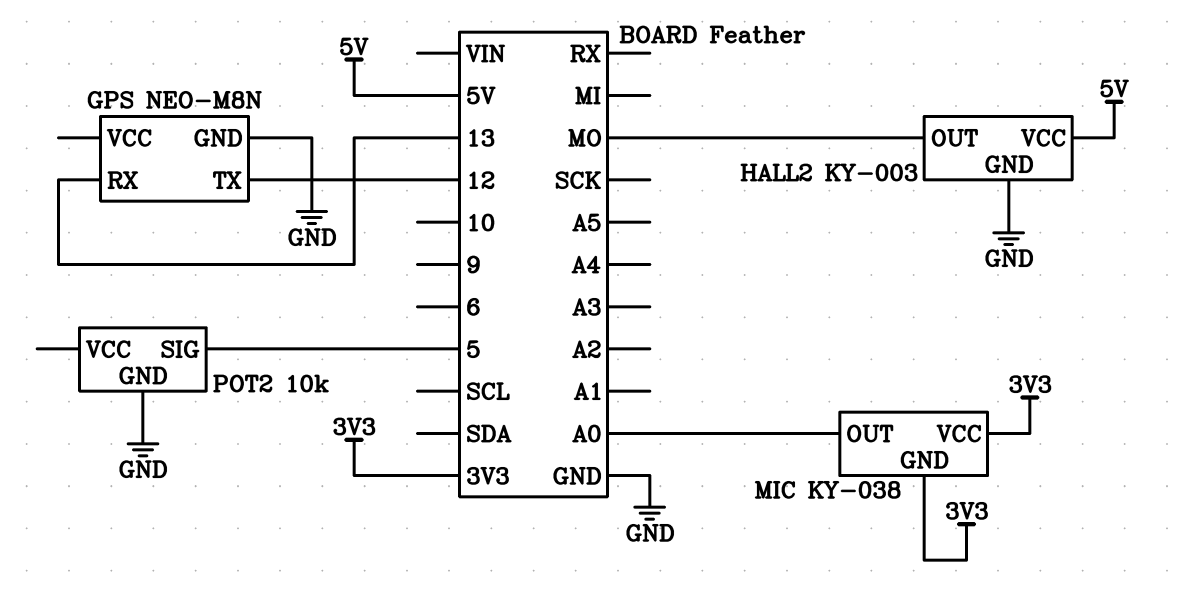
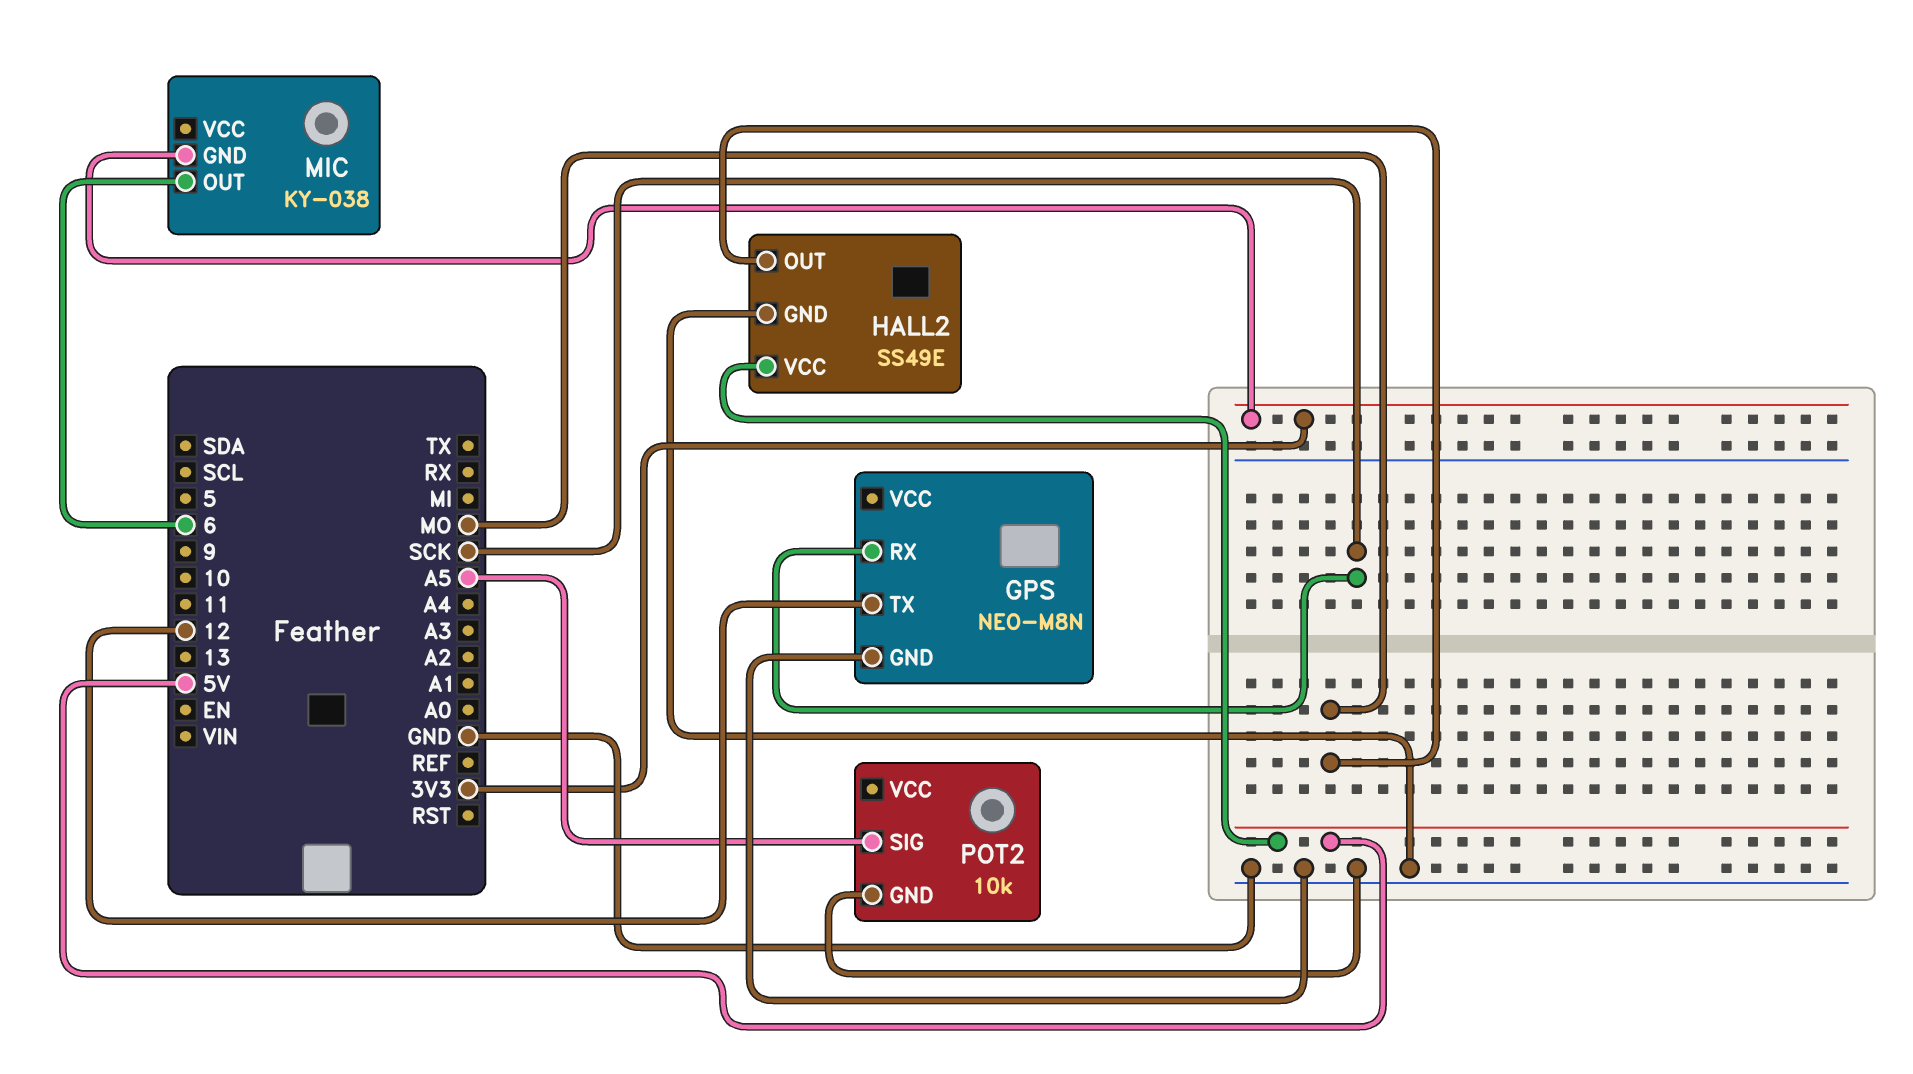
GPS pin RX: 13 -> SCK
HALL2: KY-003 -> SS49E
MIC pin OUT: A0 -> 6
MIC pin VCC: 3V3 -> none
POT2 pin SIG: 5 -> A5

